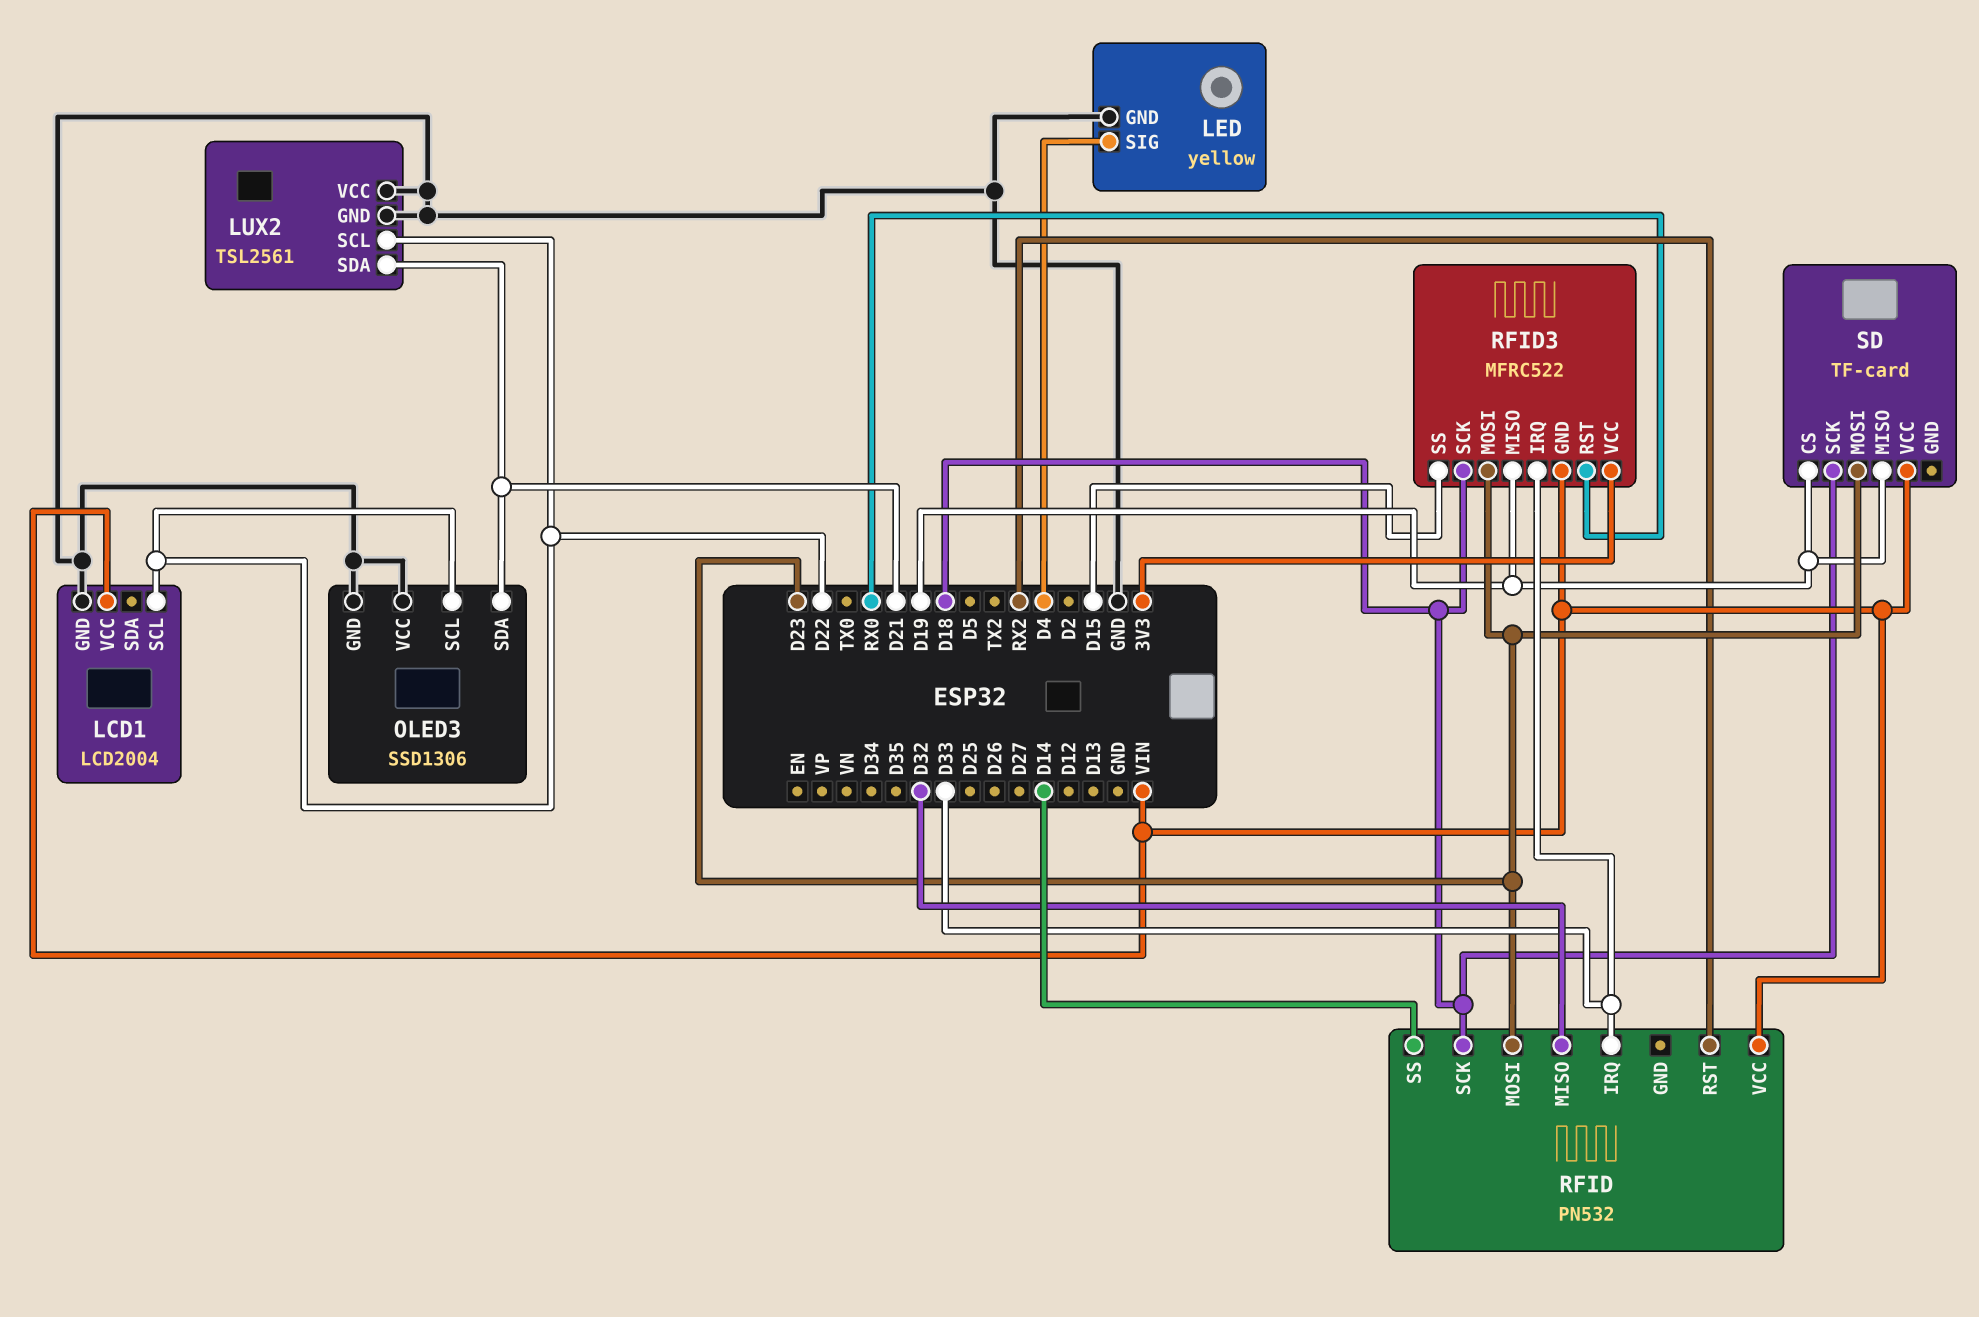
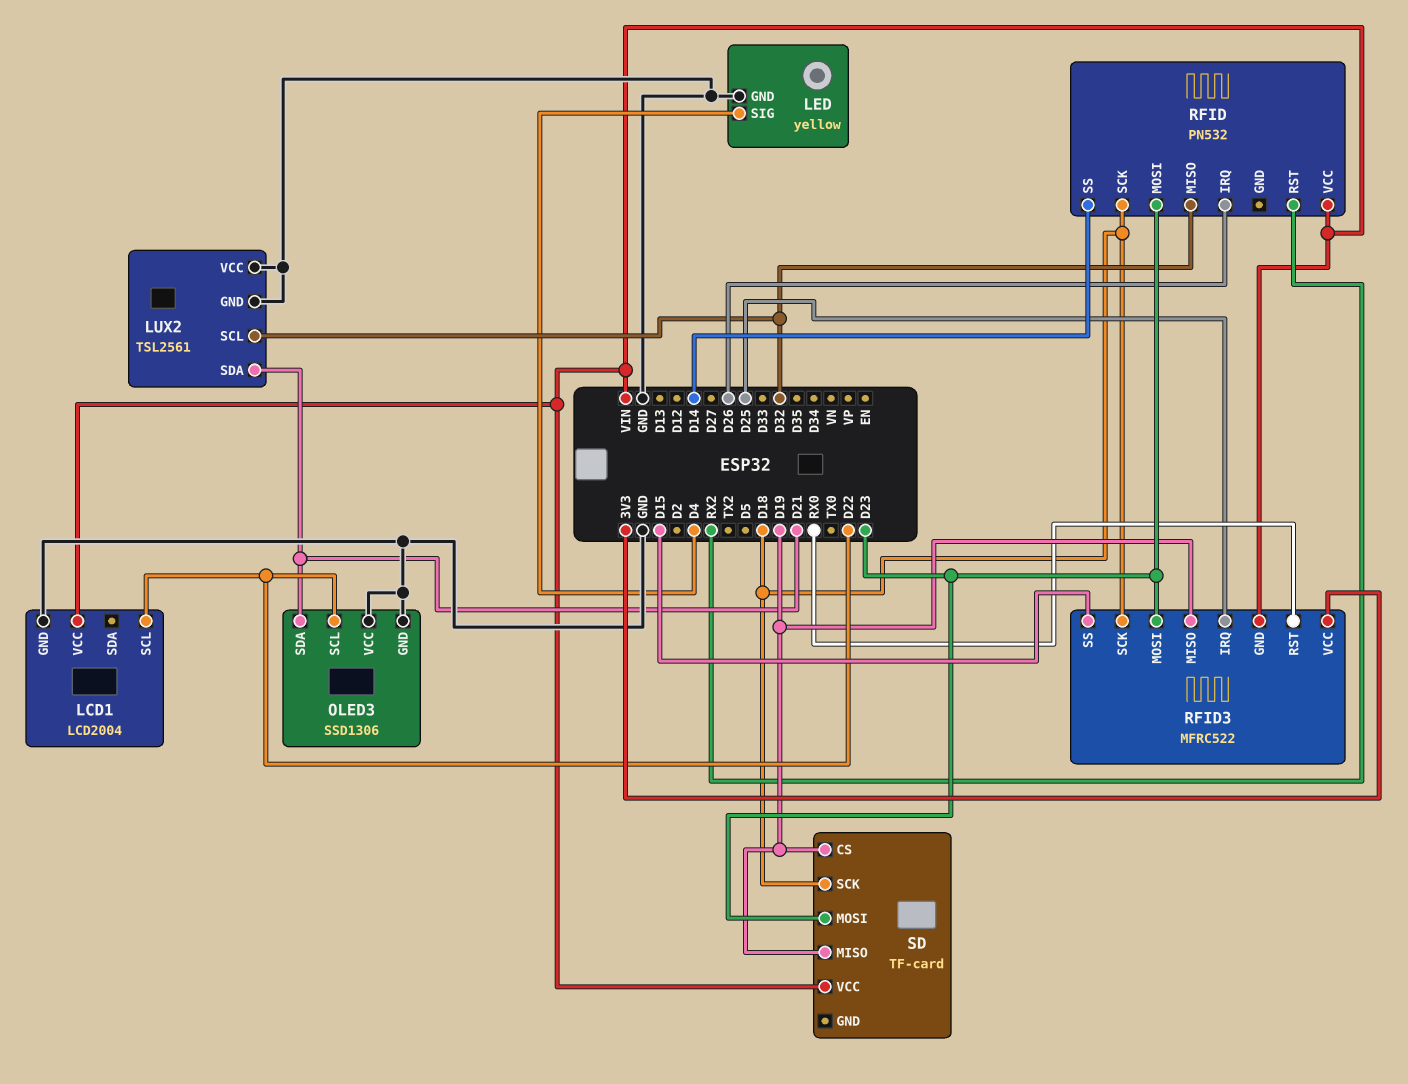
LUX2 pin SCL: D22 -> D32
RFID pin IRQ: D33 -> D26
RFID3 pin IRQ: D33 -> D25

